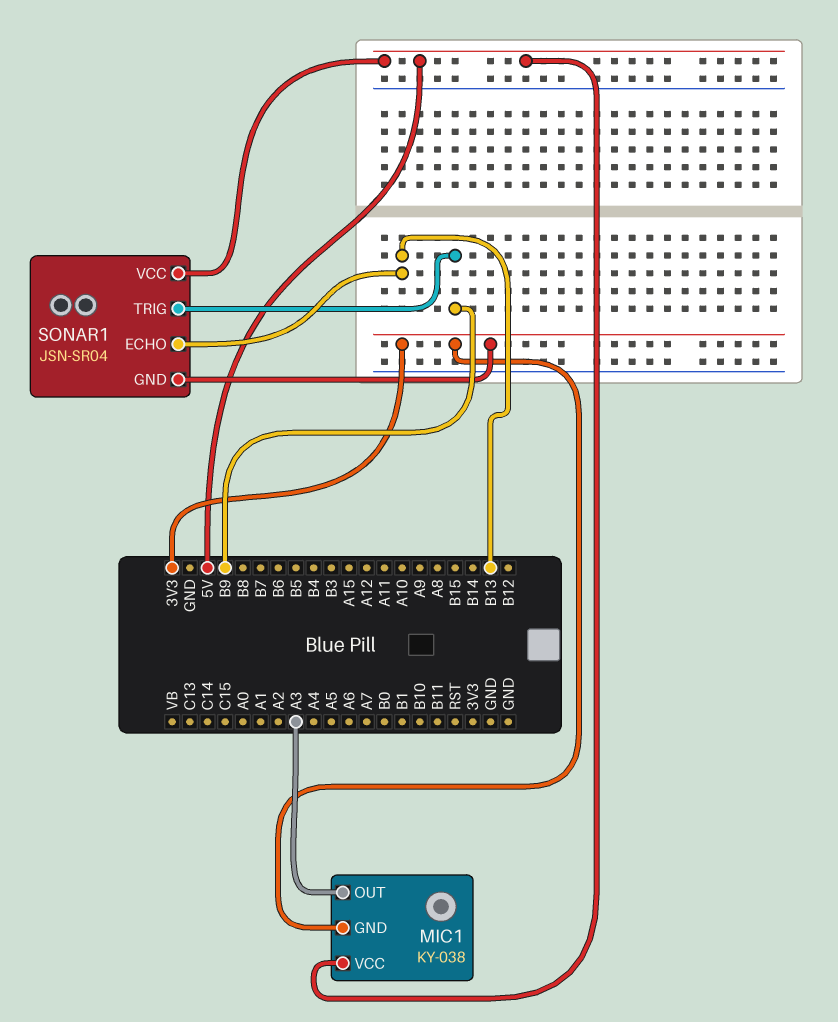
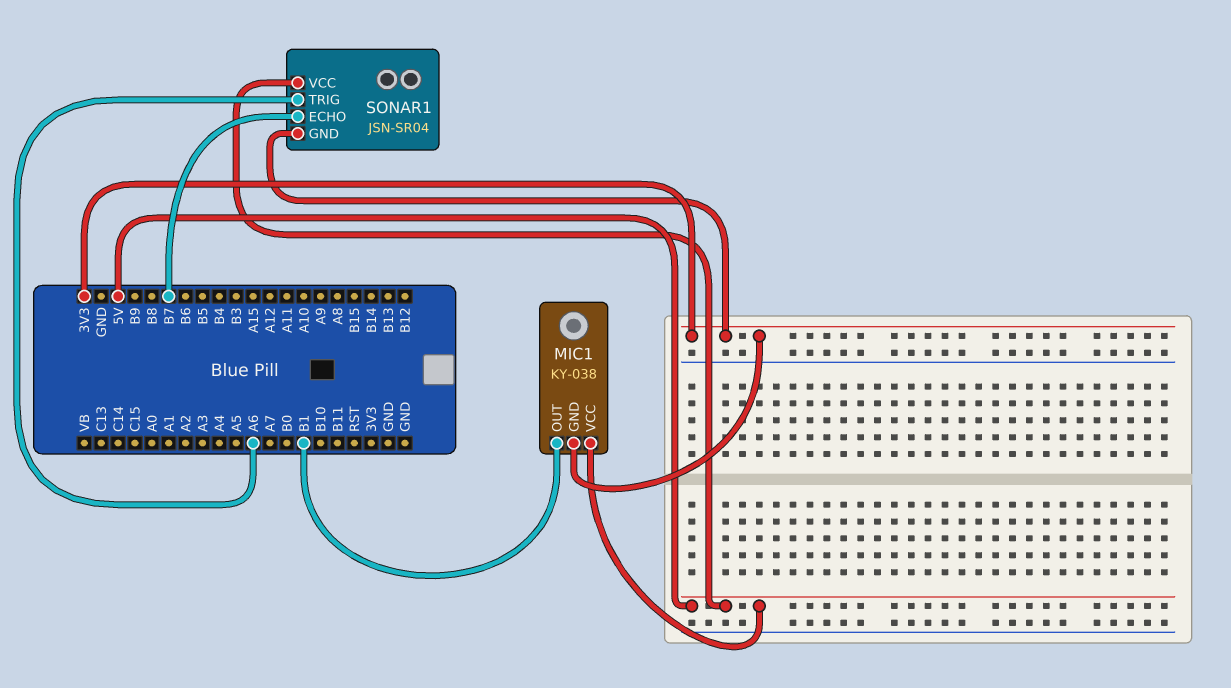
MIC1 pin OUT: A3 -> B1
SONAR1 pin ECHO: B13 -> B7
SONAR1 pin TRIG: B9 -> A6

